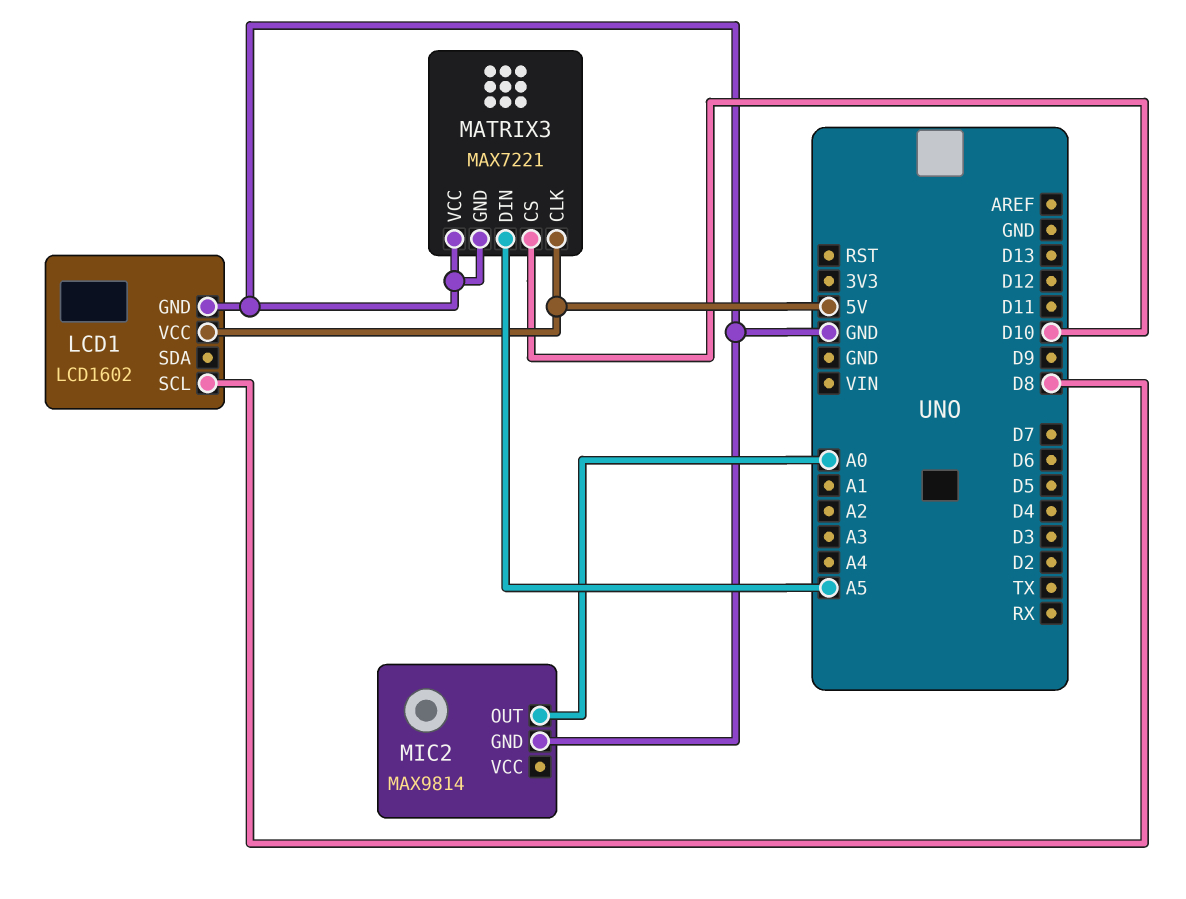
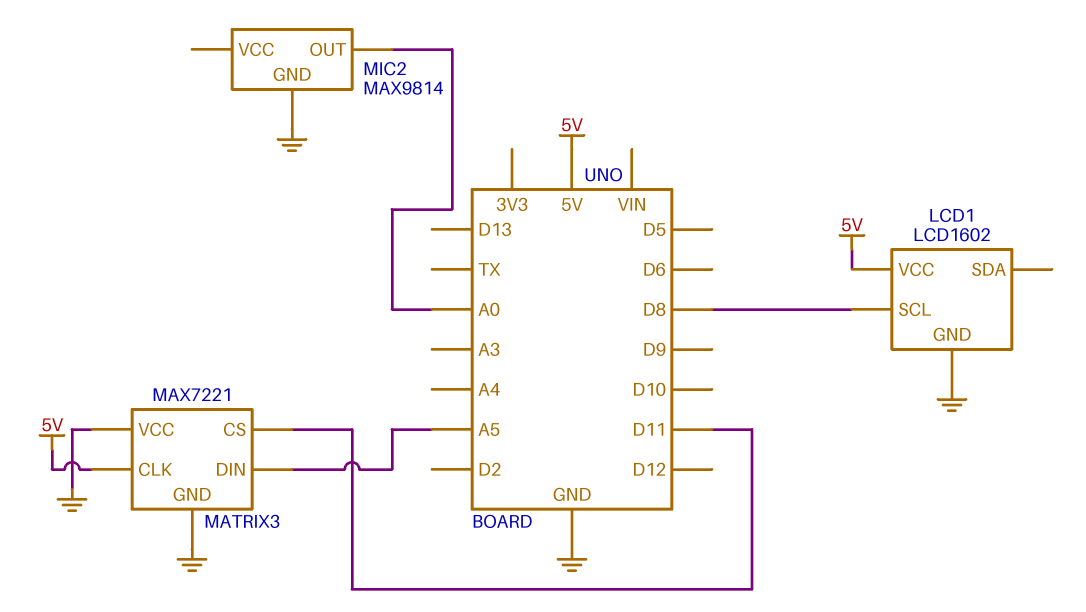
MATRIX3 pin CS: D10 -> D11

